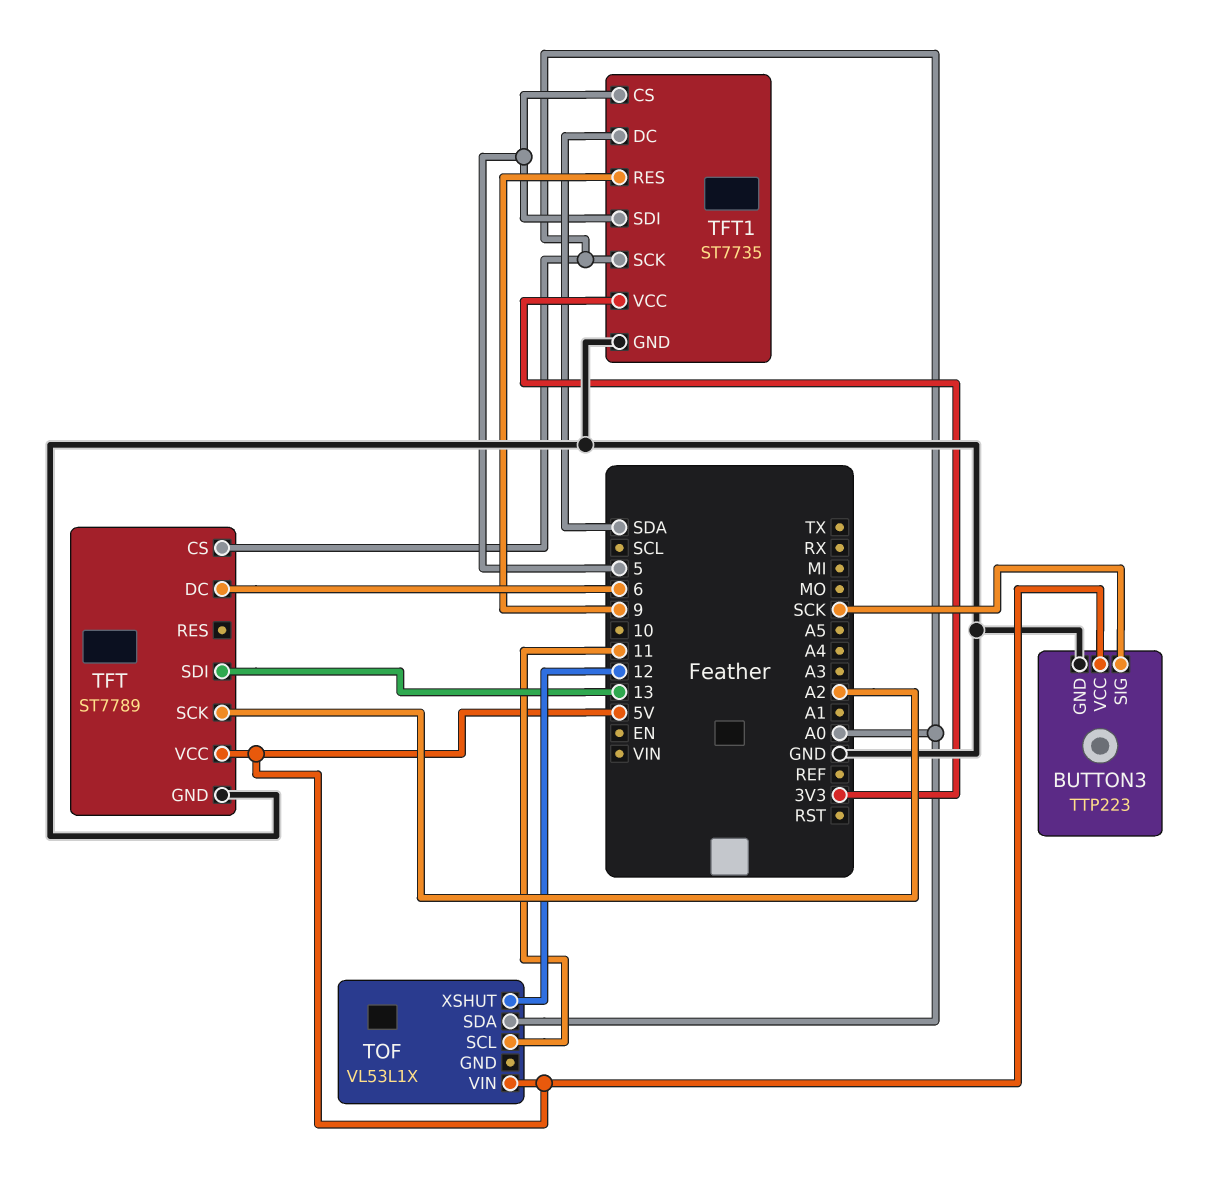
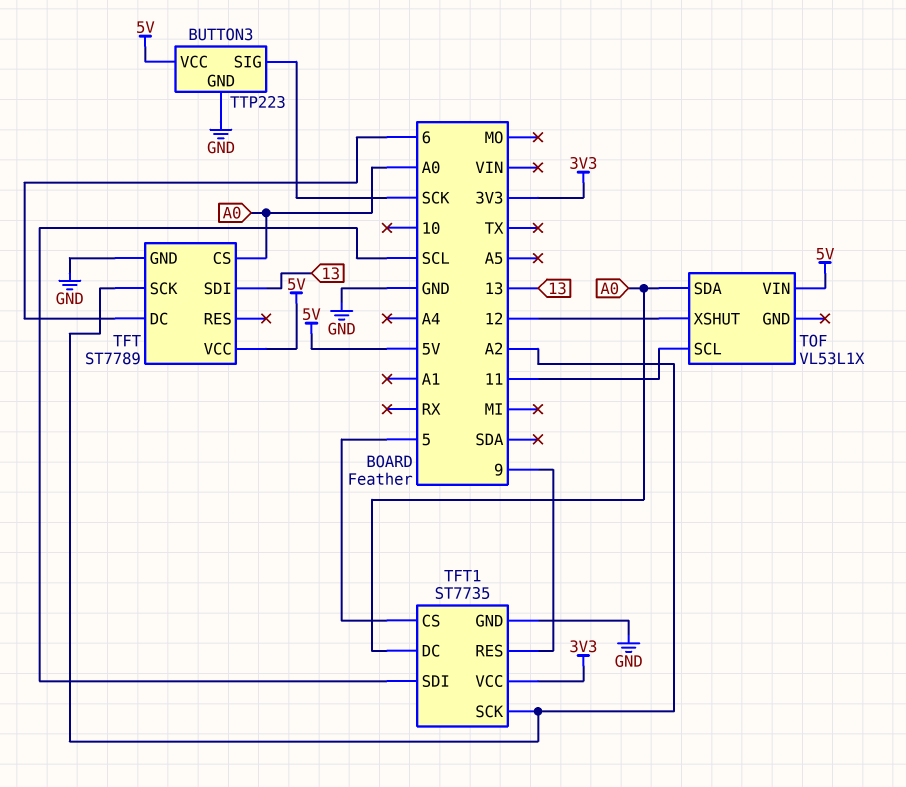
TFT1 pin DC: SDA -> A0
TFT1 pin SCK: A0 -> A2
TFT1 pin SDI: 5 -> SCL

